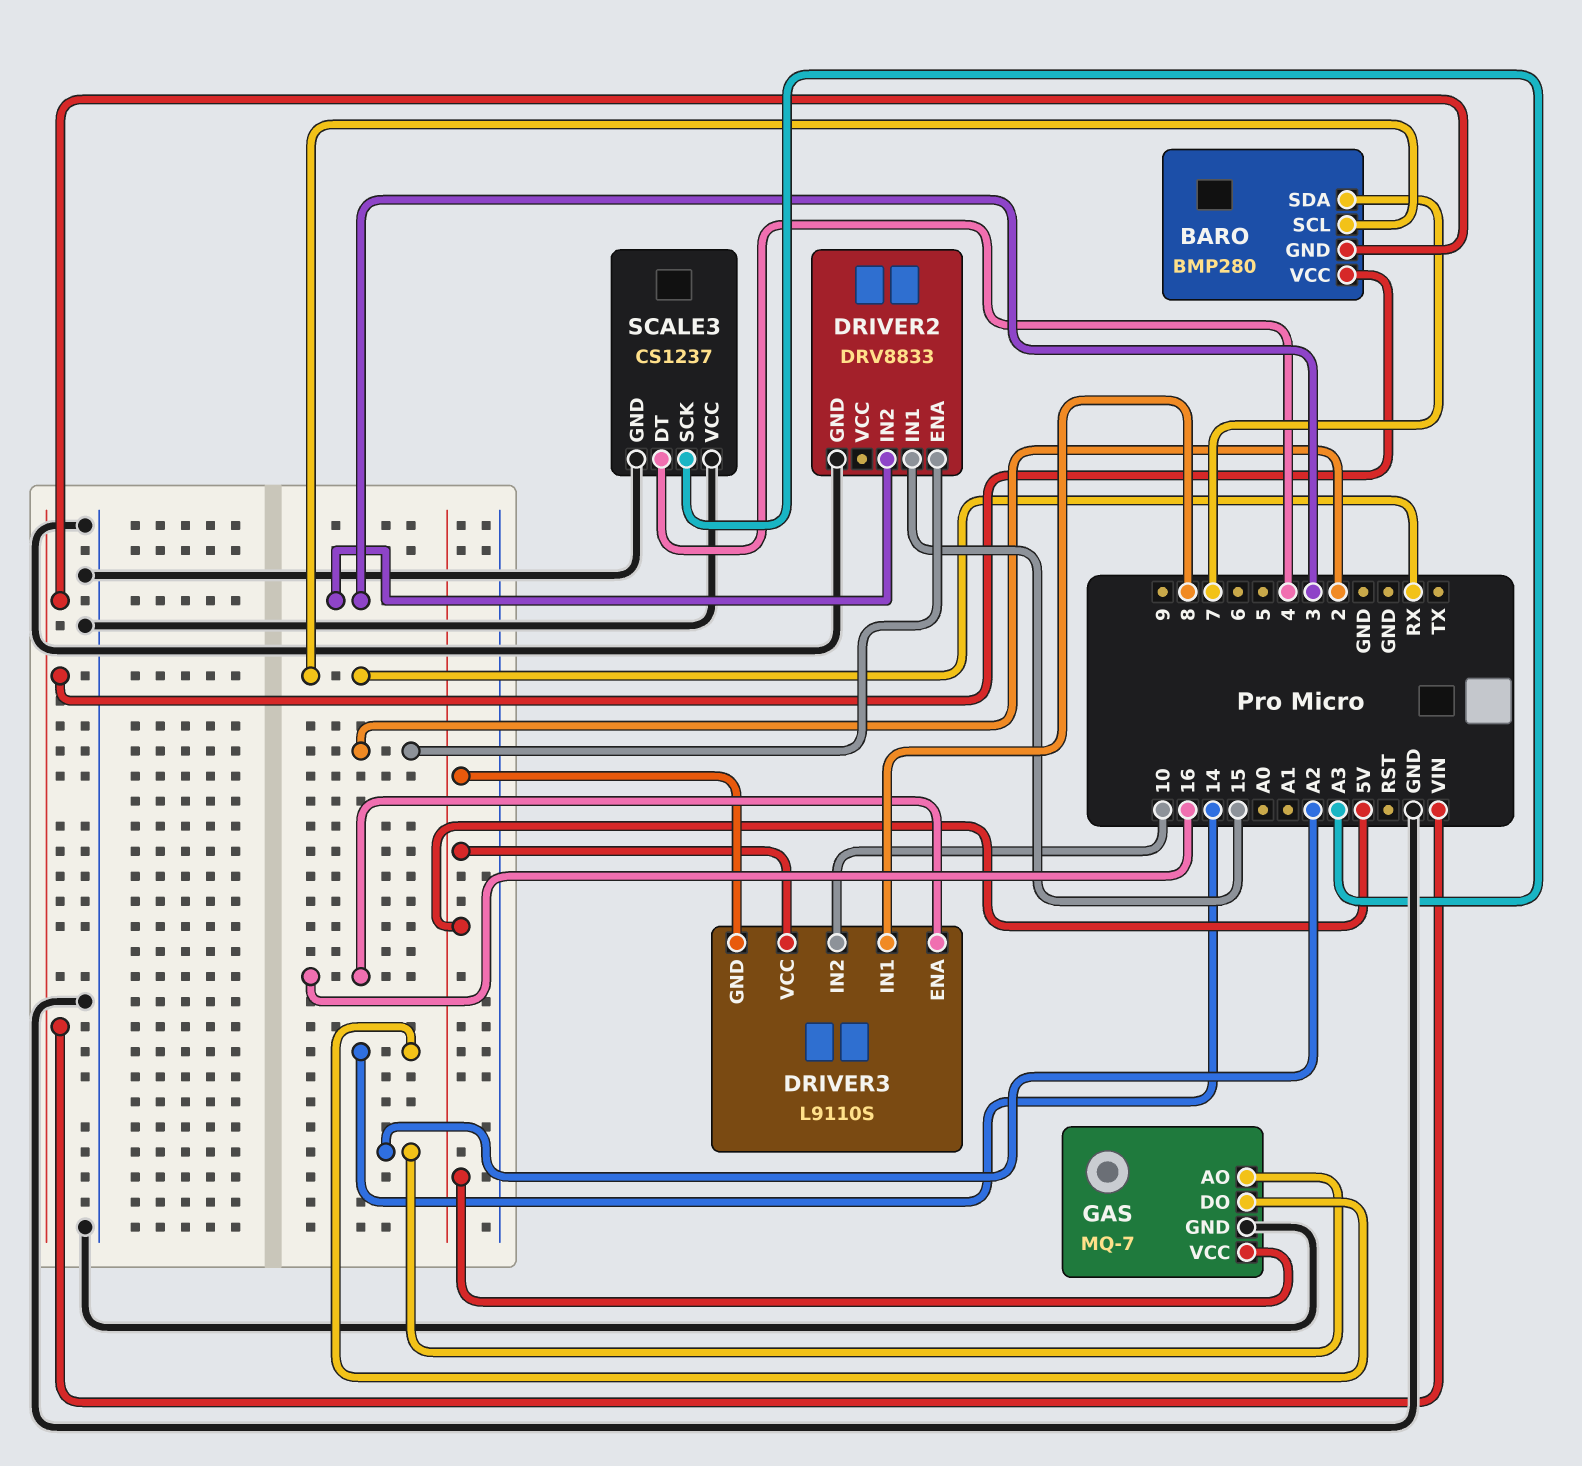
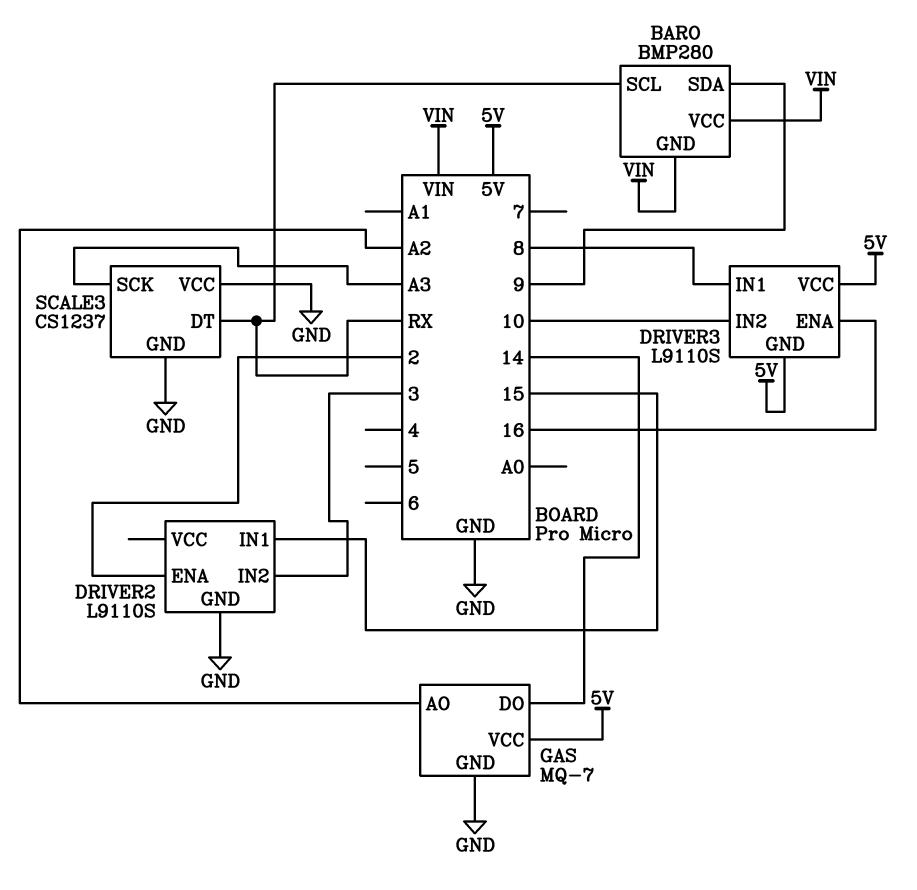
BARO pin SDA: 7 -> 9
DRIVER2: DRV8833 -> L9110S
SCALE3 pin DT: 4 -> RX

